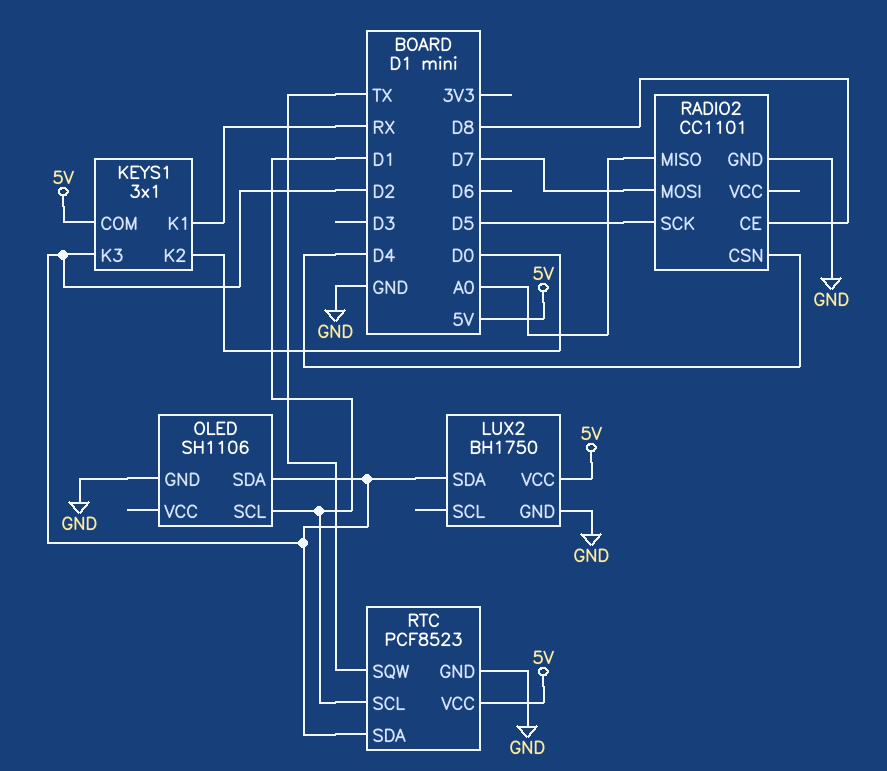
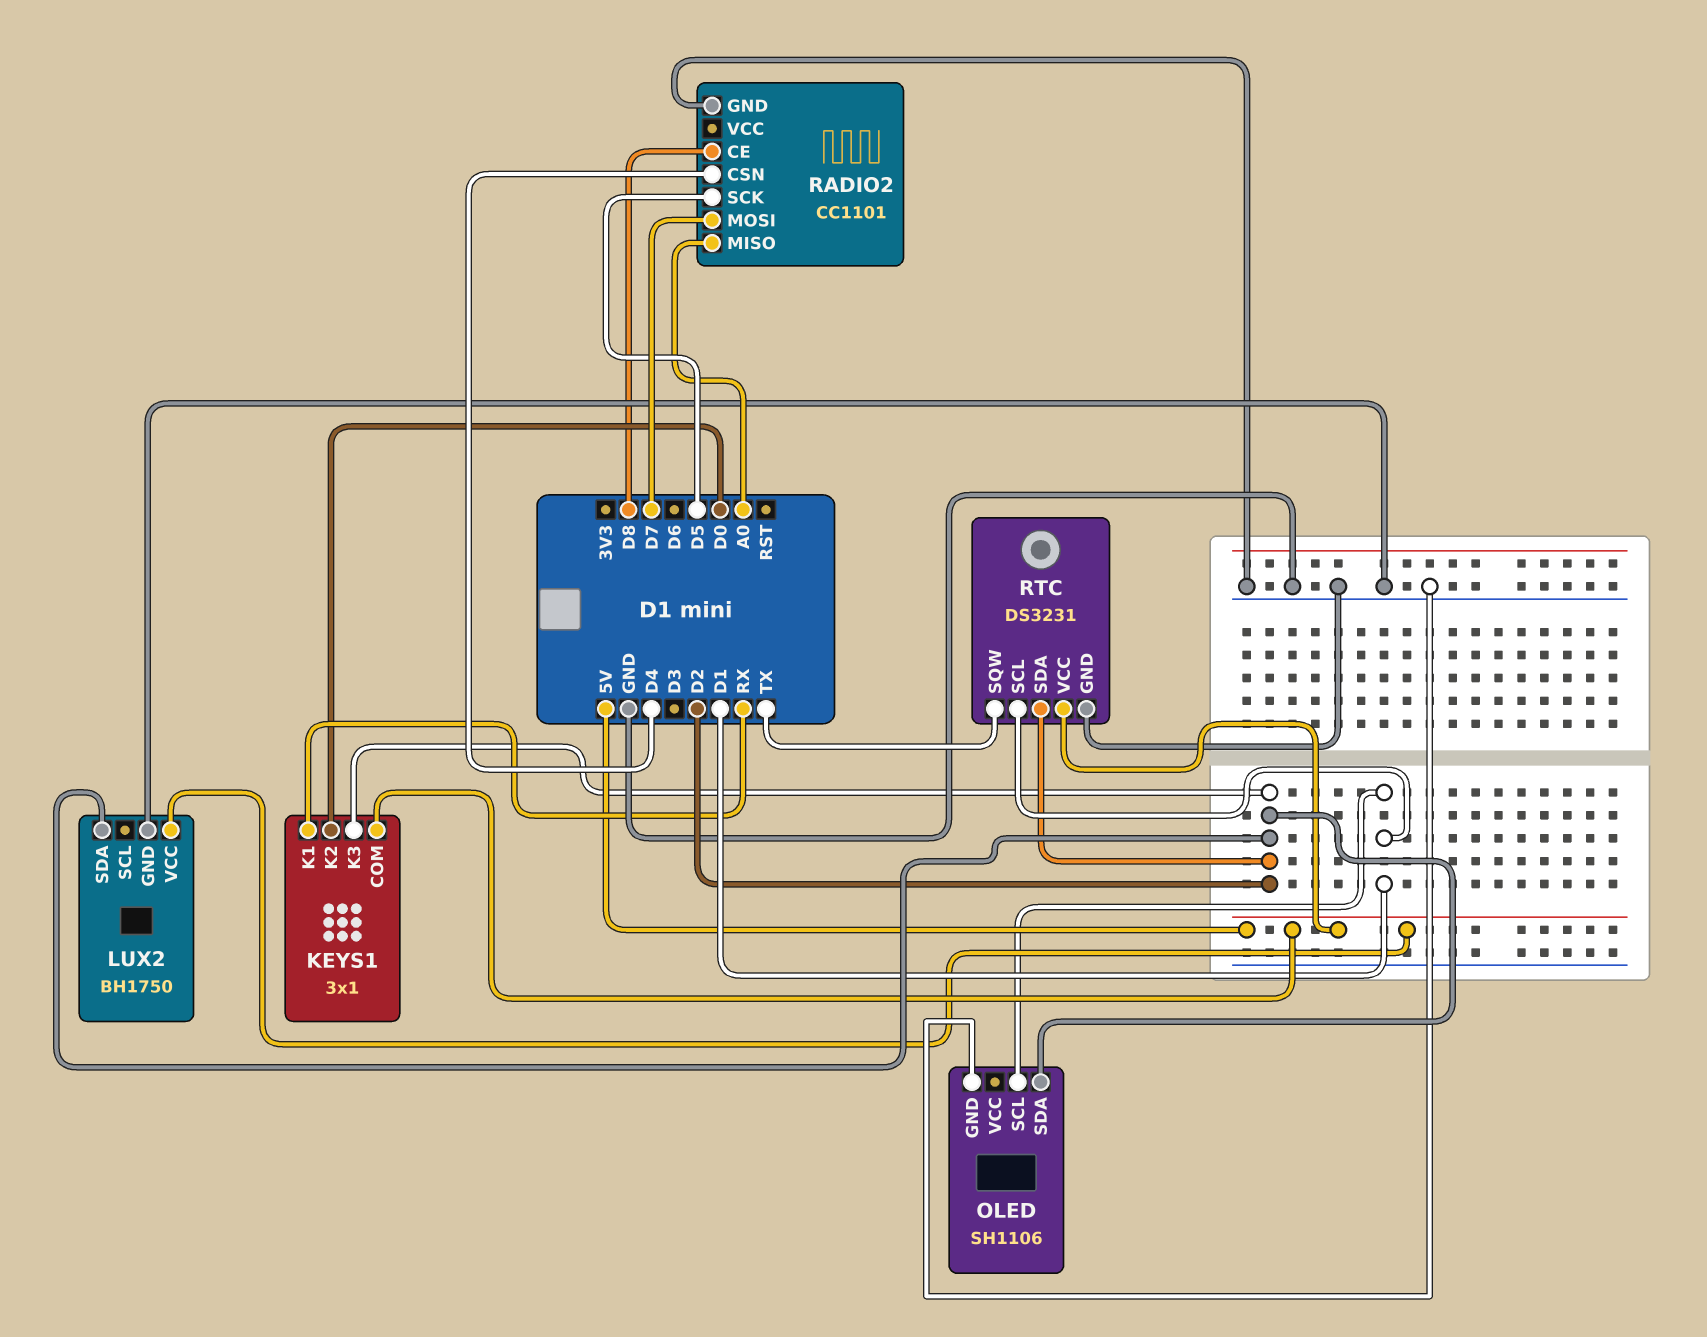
RTC: PCF8523 -> DS3231

